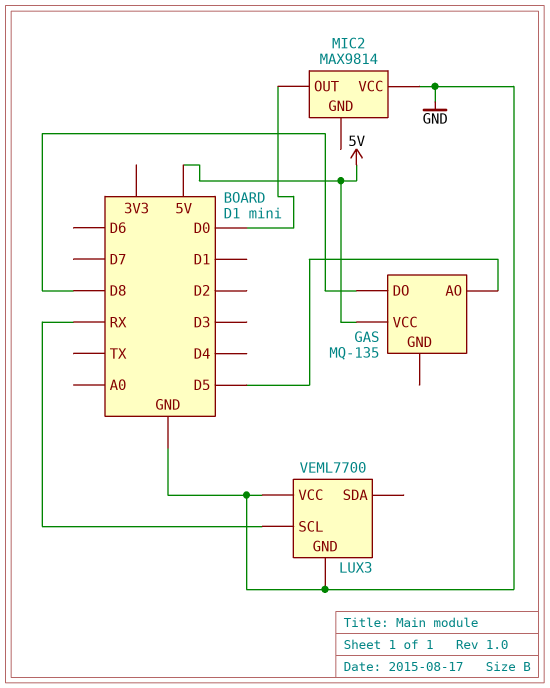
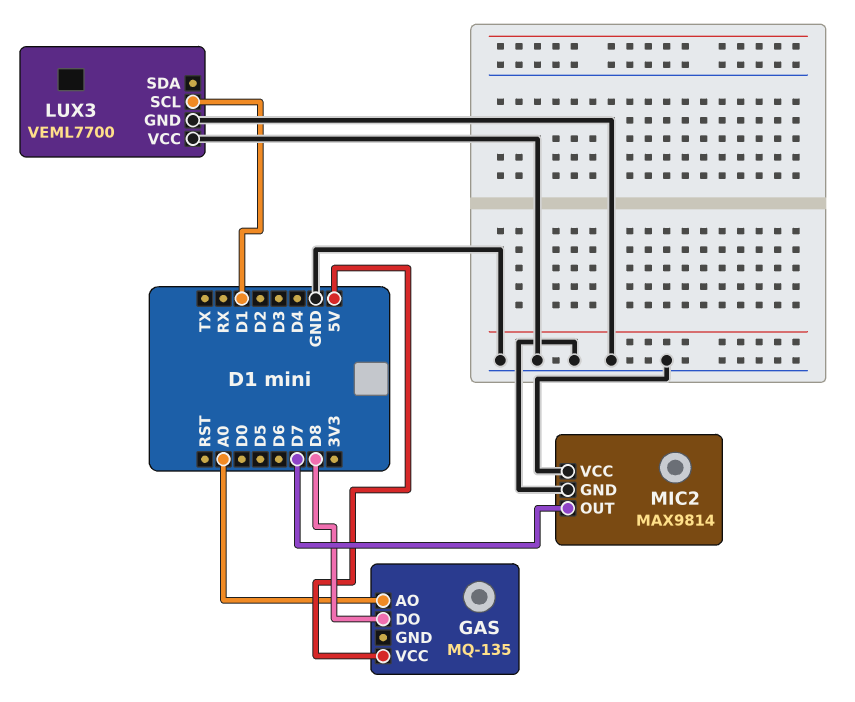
GAS pin AO: D5 -> A0
LUX3 pin SCL: RX -> D1
MIC2 pin GND: none -> GND
MIC2 pin OUT: D0 -> D7

